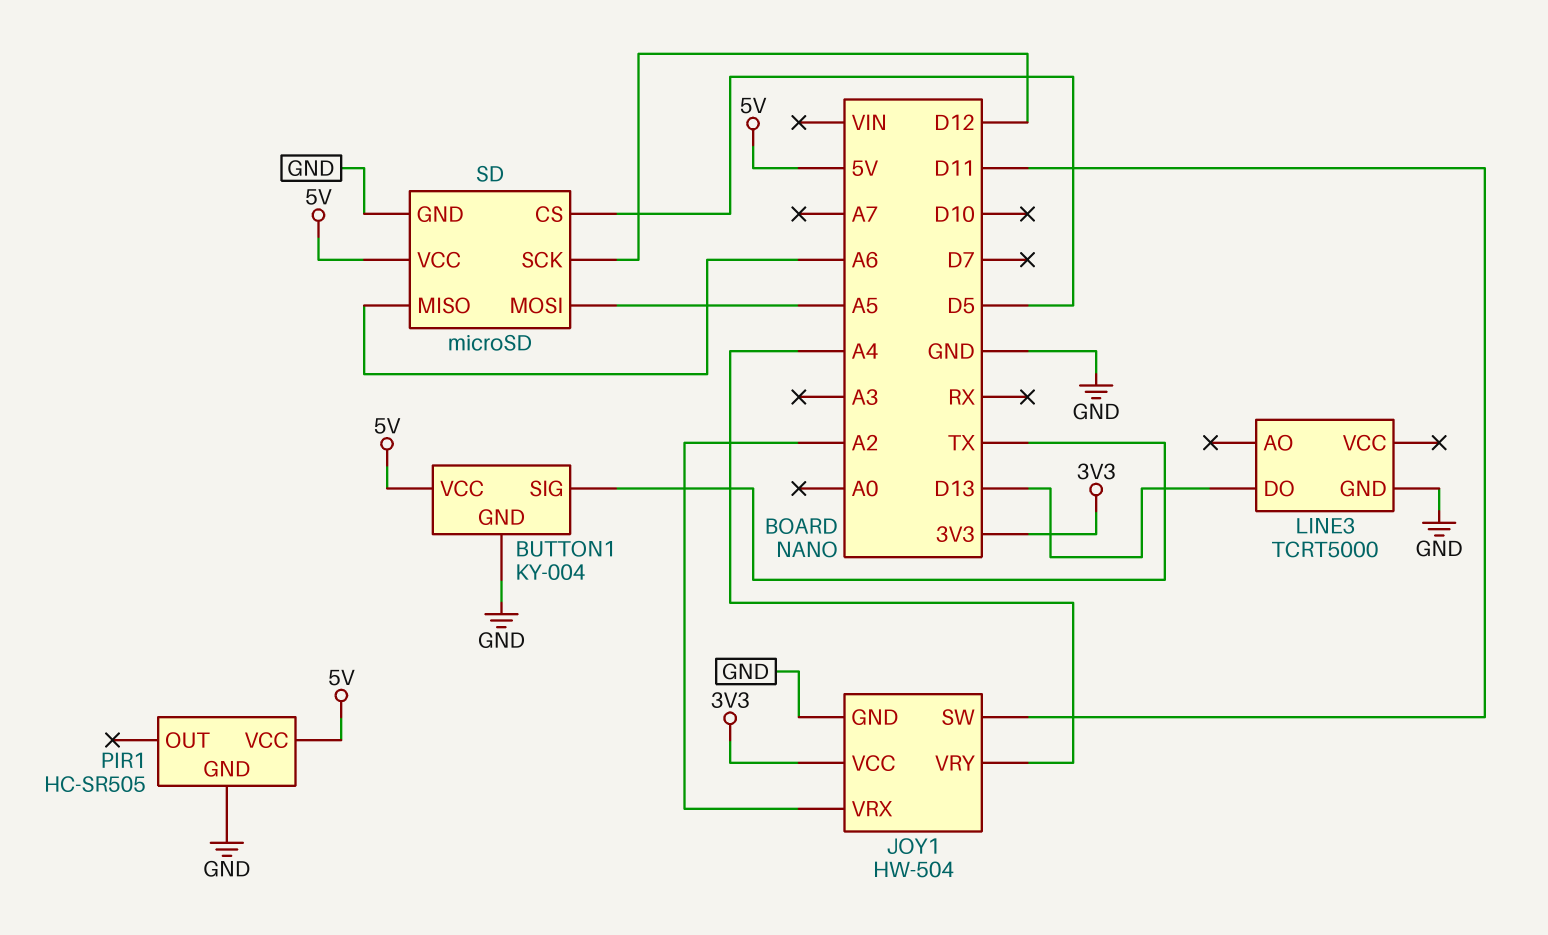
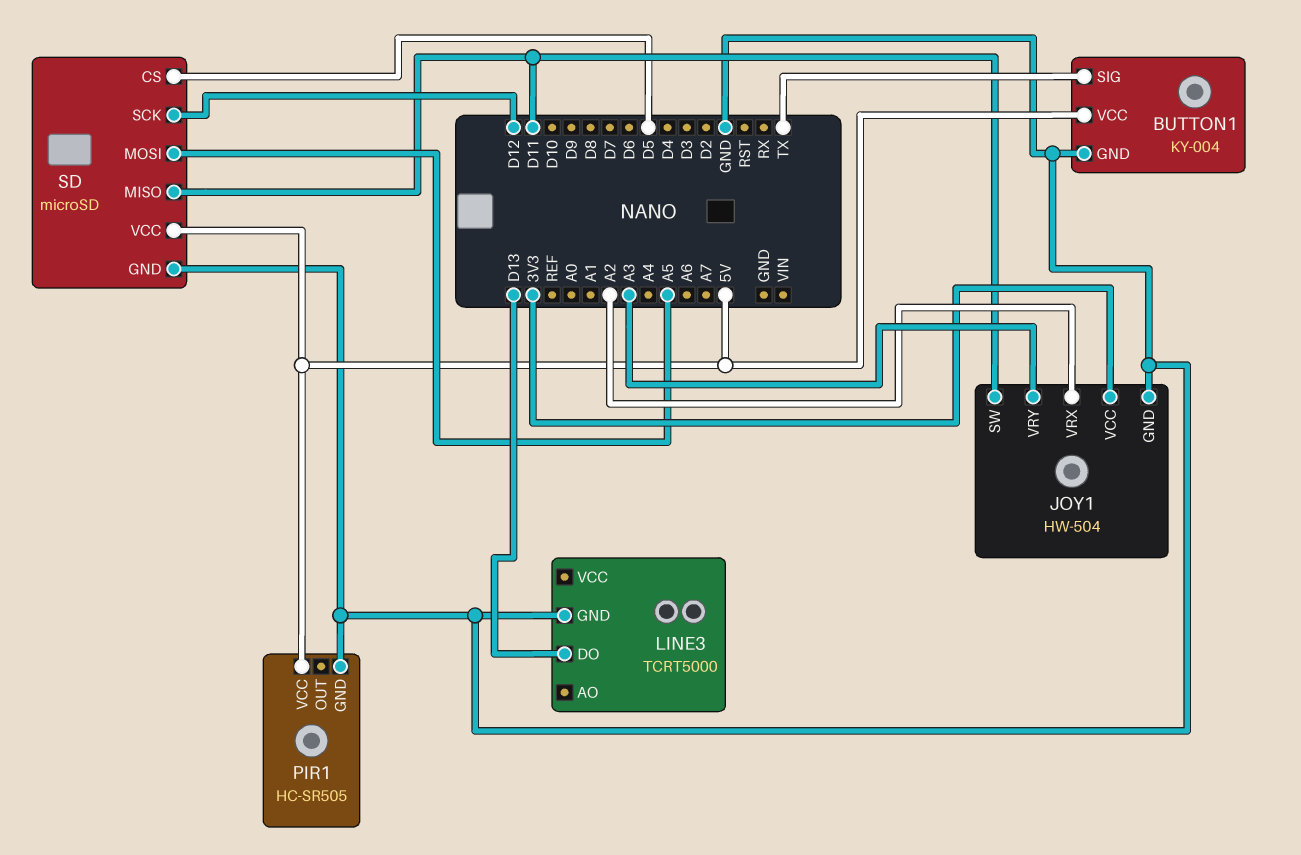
JOY1 pin VRY: A4 -> A3
SD pin MISO: A6 -> D11

